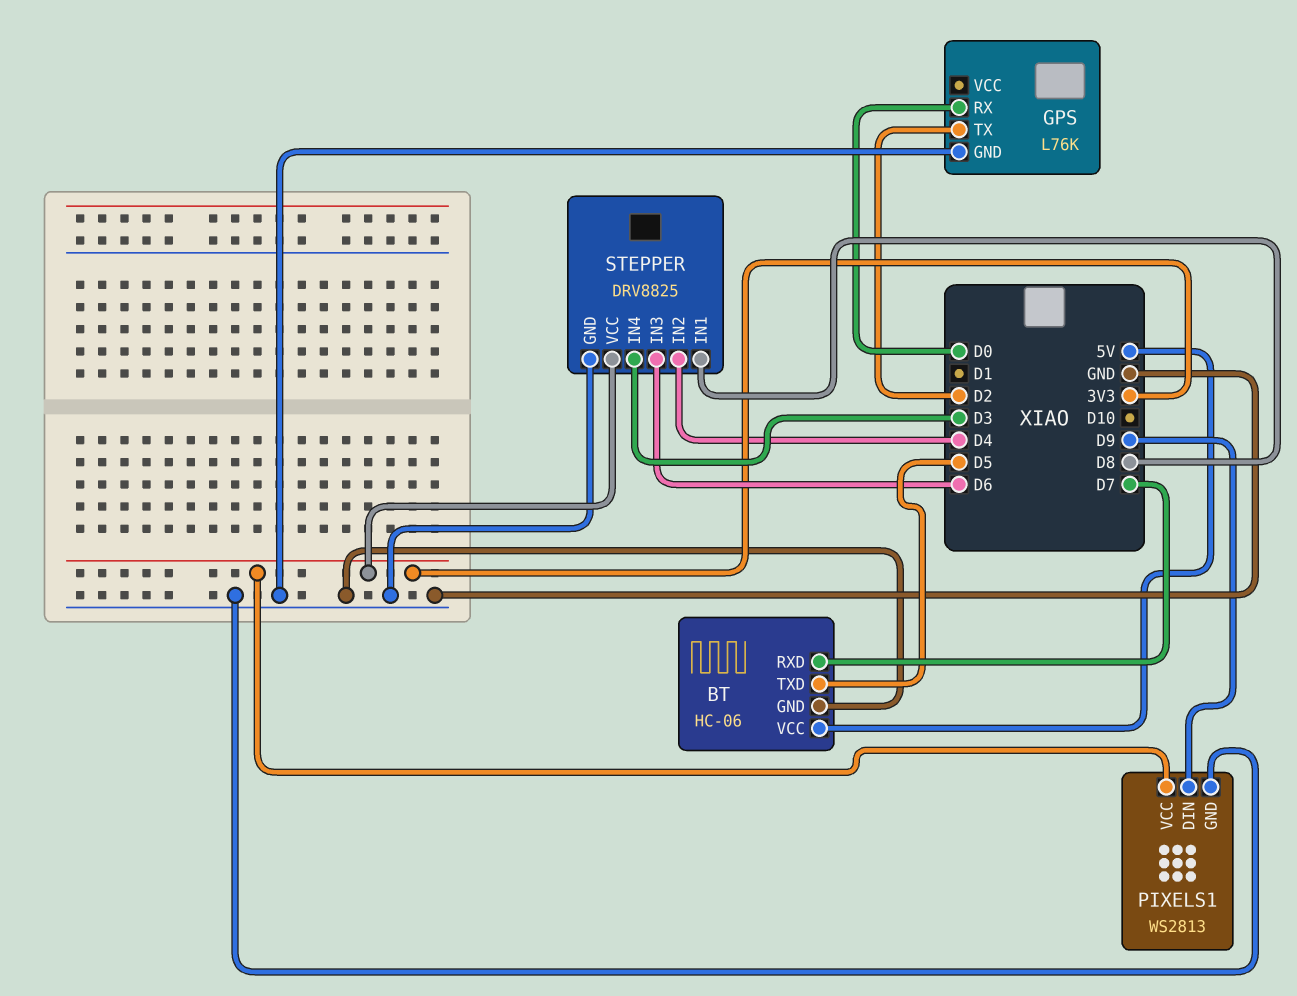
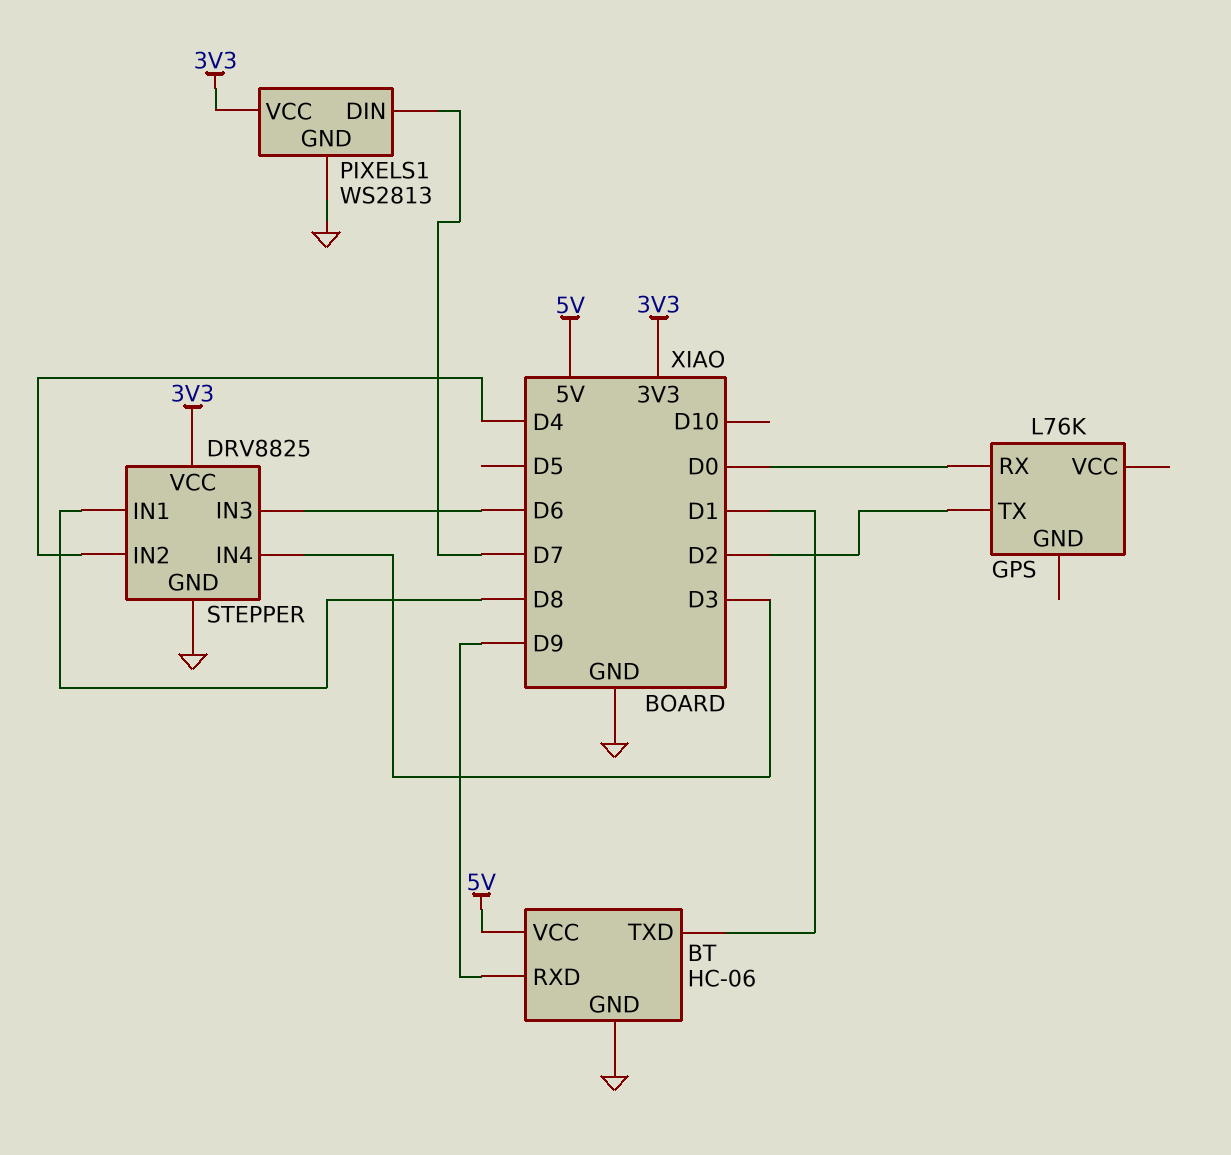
BT pin RXD: D7 -> D9
BT pin TXD: D5 -> D1
GPS pin GND: GND -> none
PIXELS1 pin DIN: D9 -> D7

